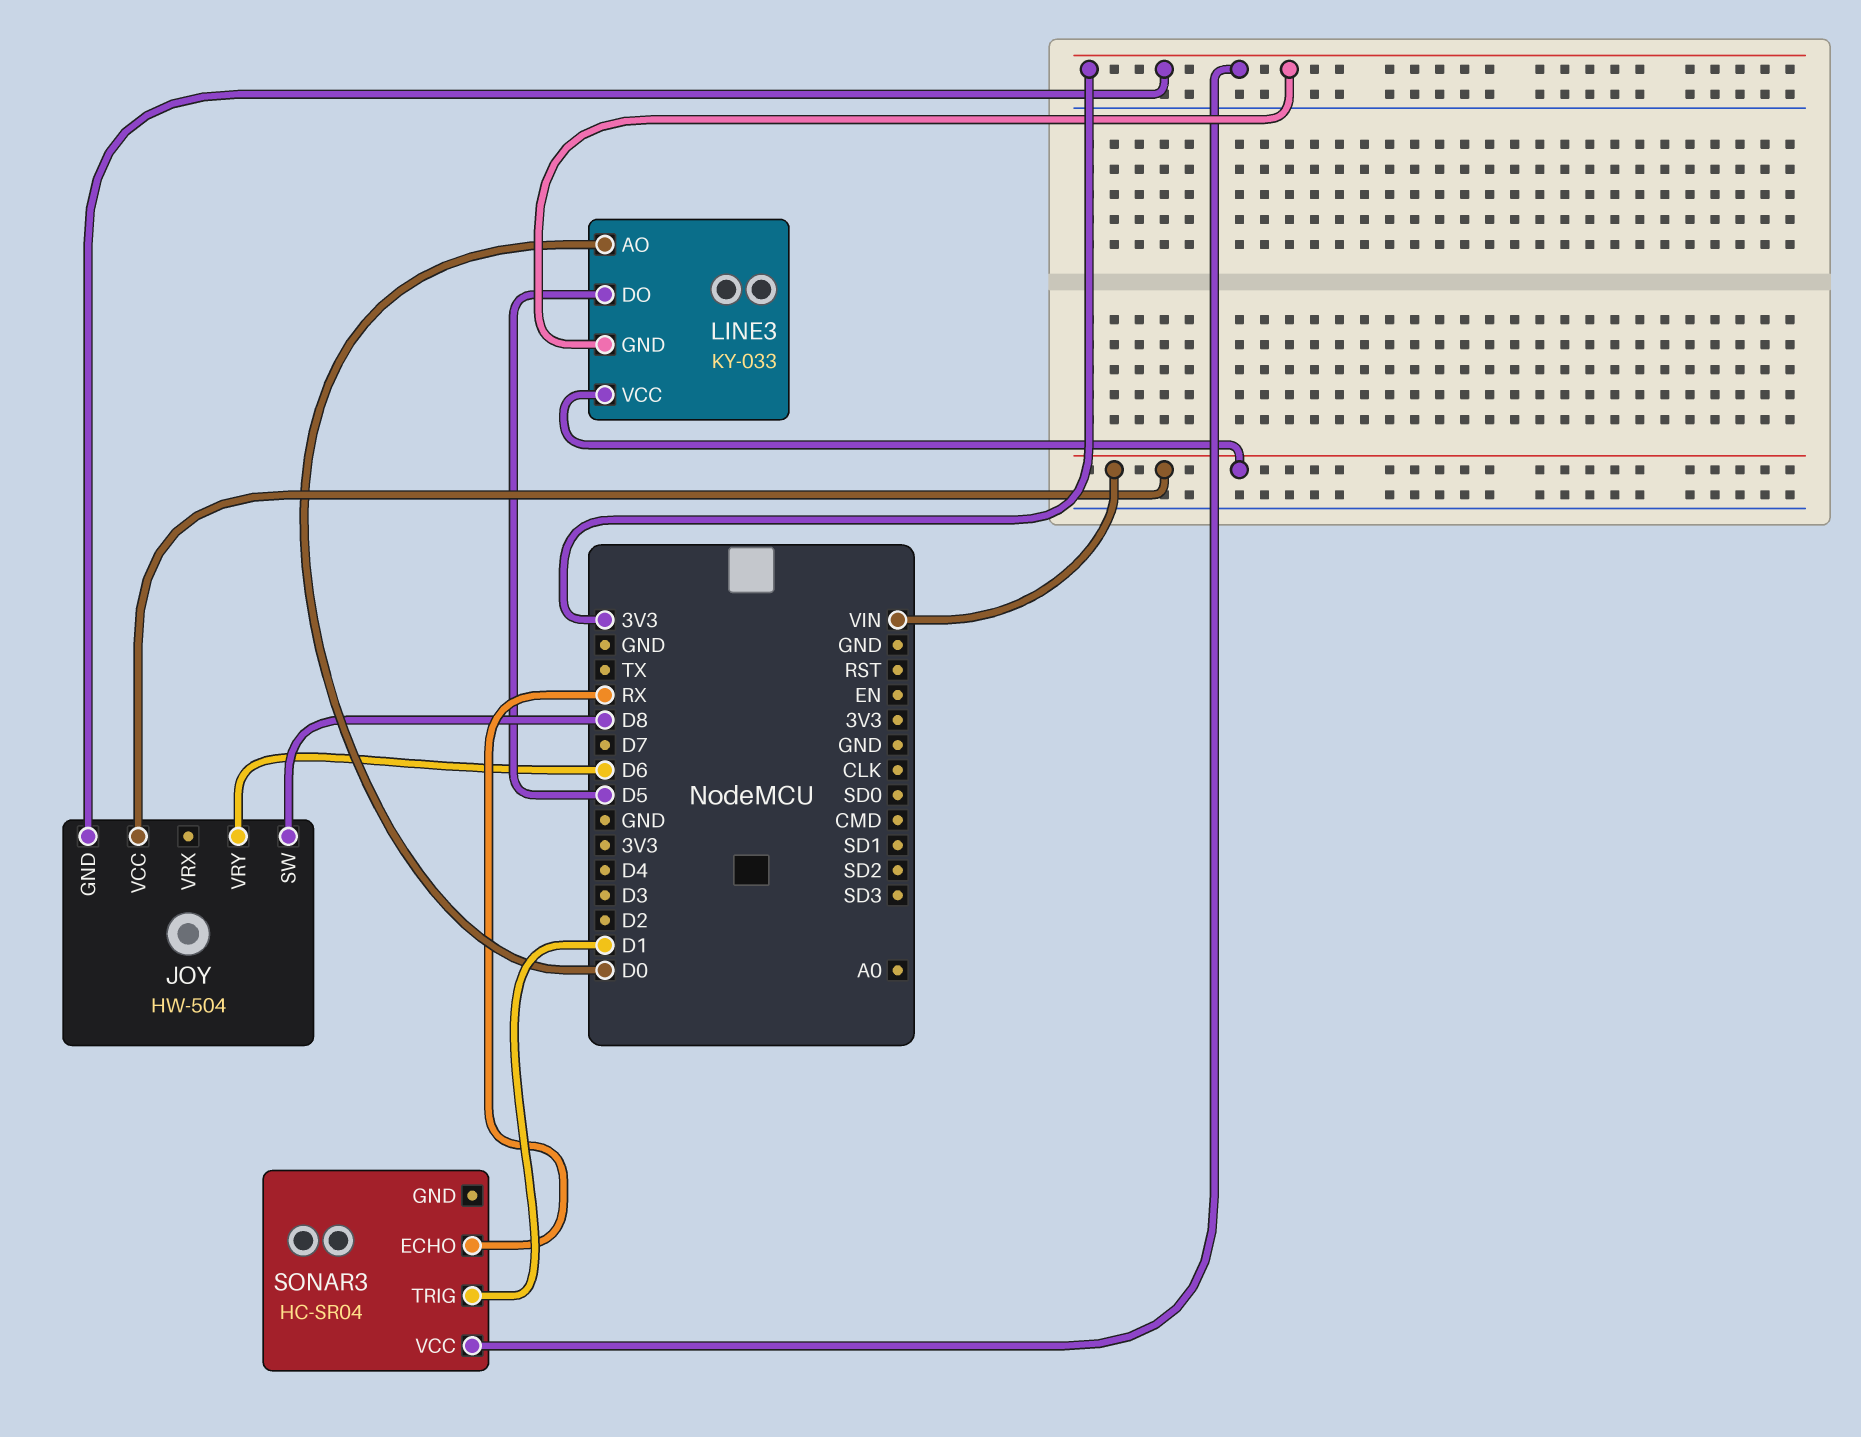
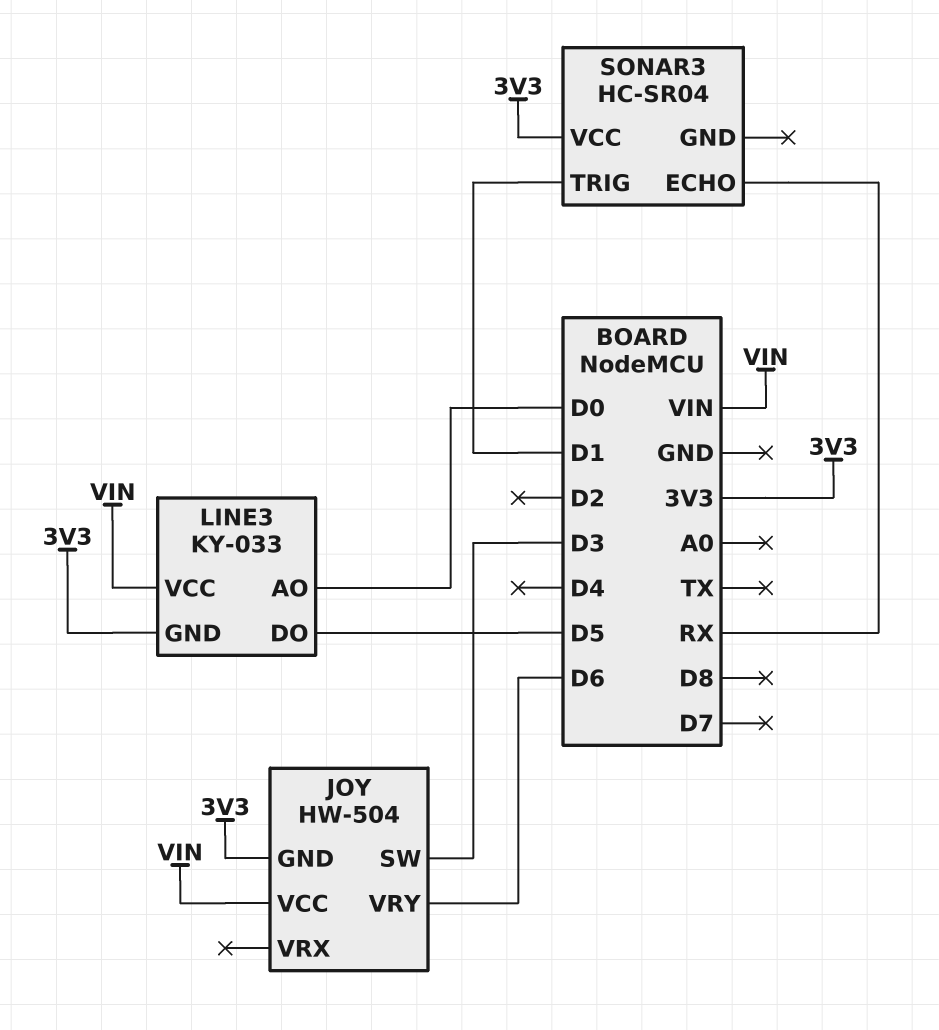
JOY pin SW: D8 -> D3

